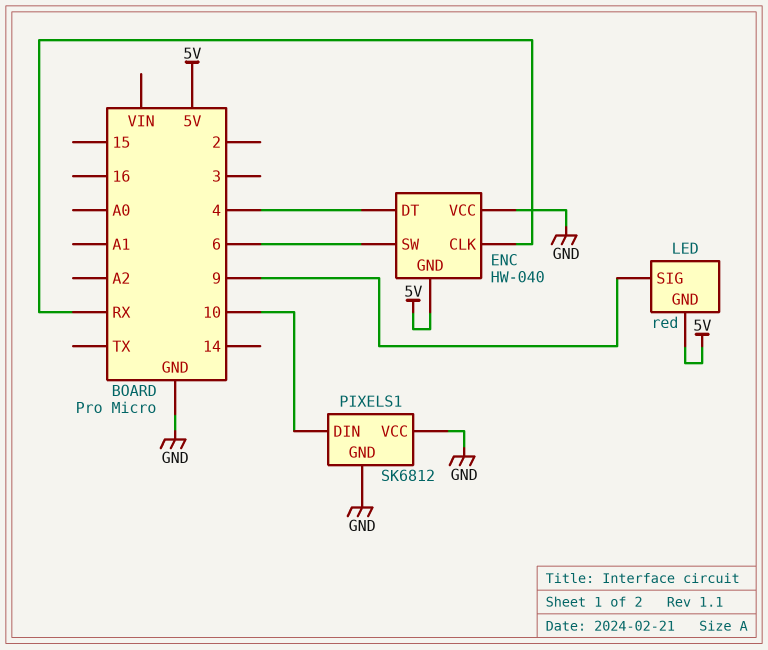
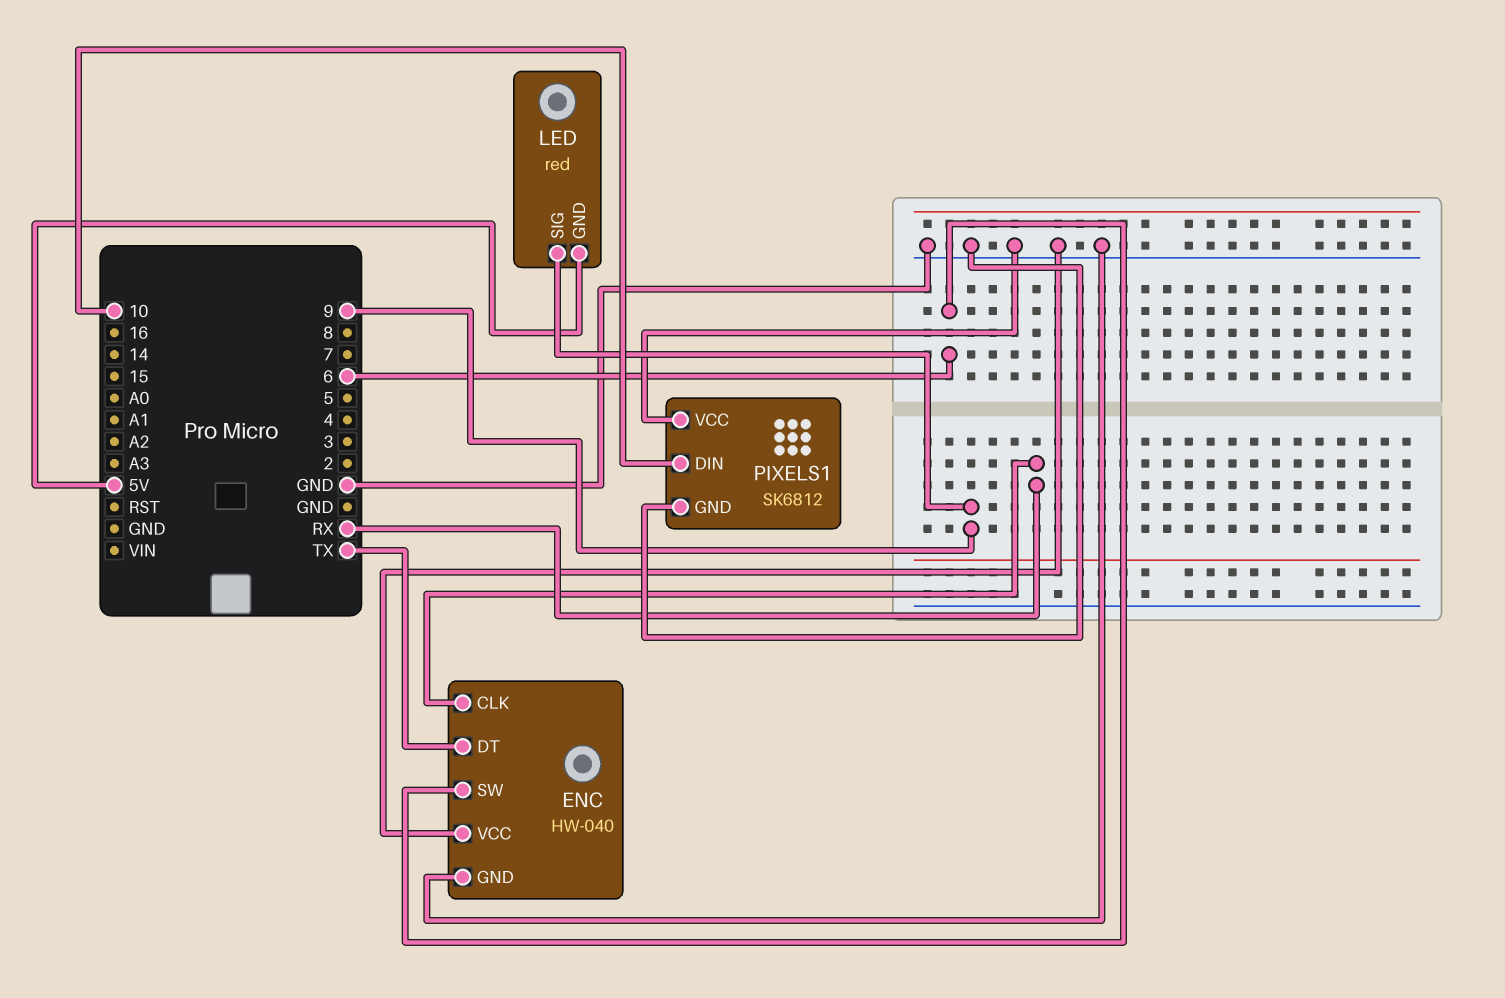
ENC pin DT: 4 -> TX
ENC pin GND: 5V -> GND

